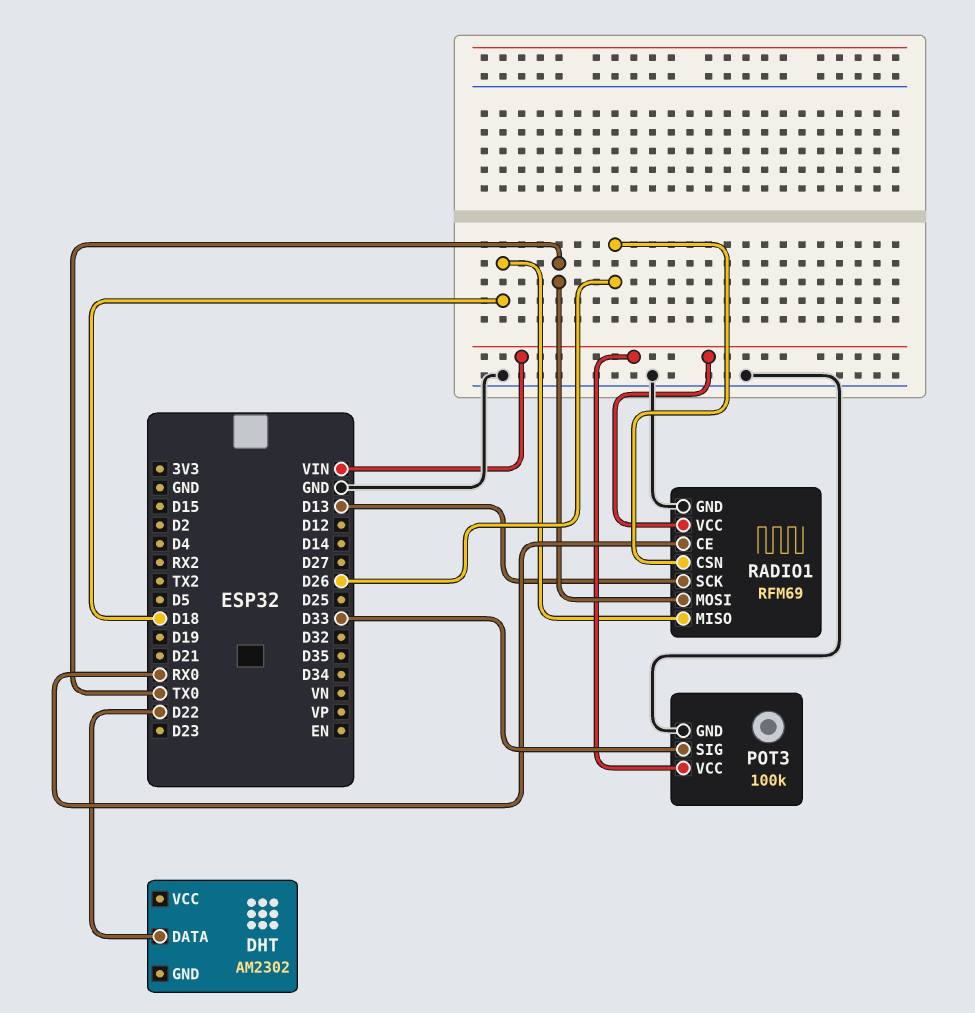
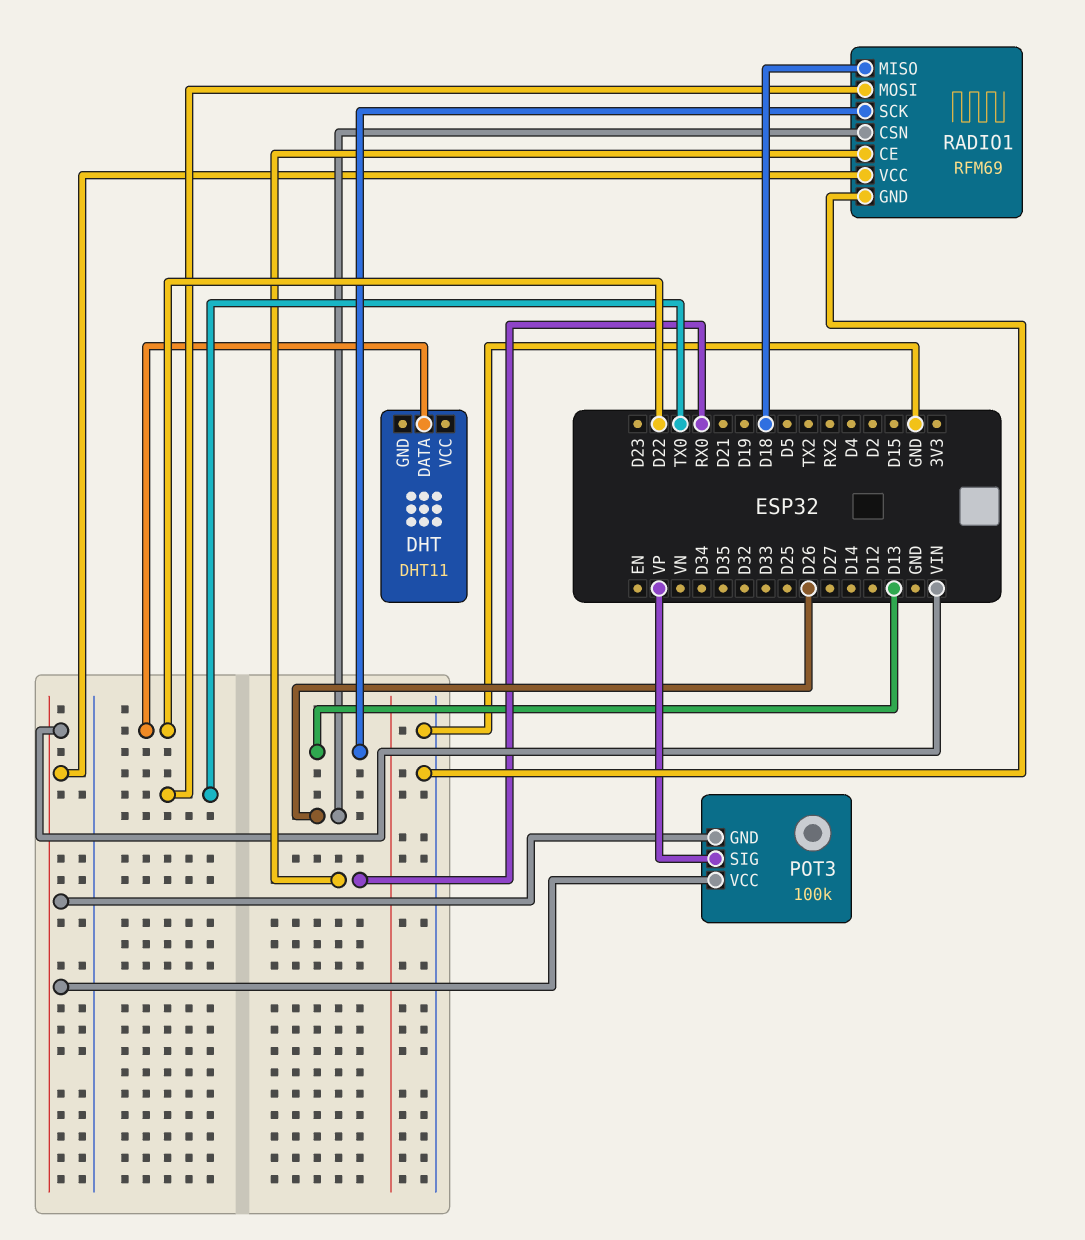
DHT: AM2302 -> DHT11
POT3 pin GND: GND -> VIN
POT3 pin SIG: D33 -> VP

